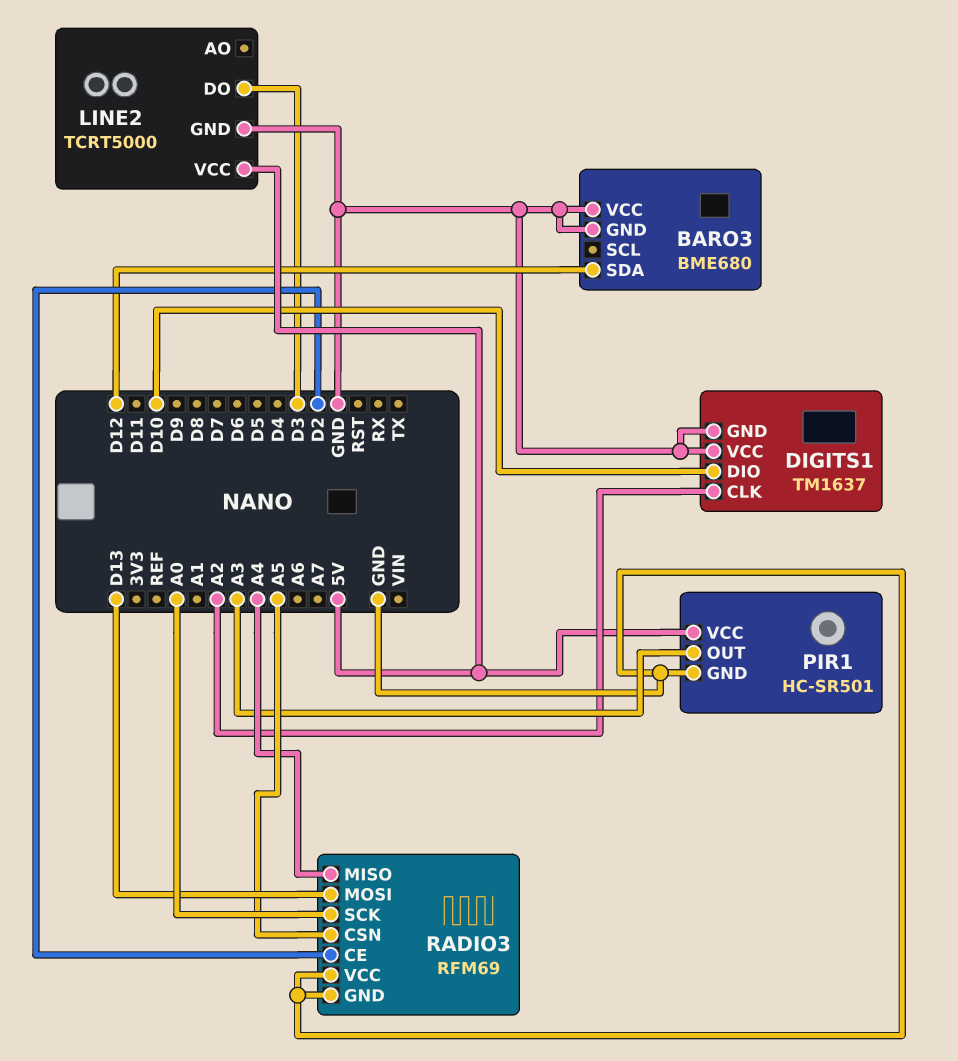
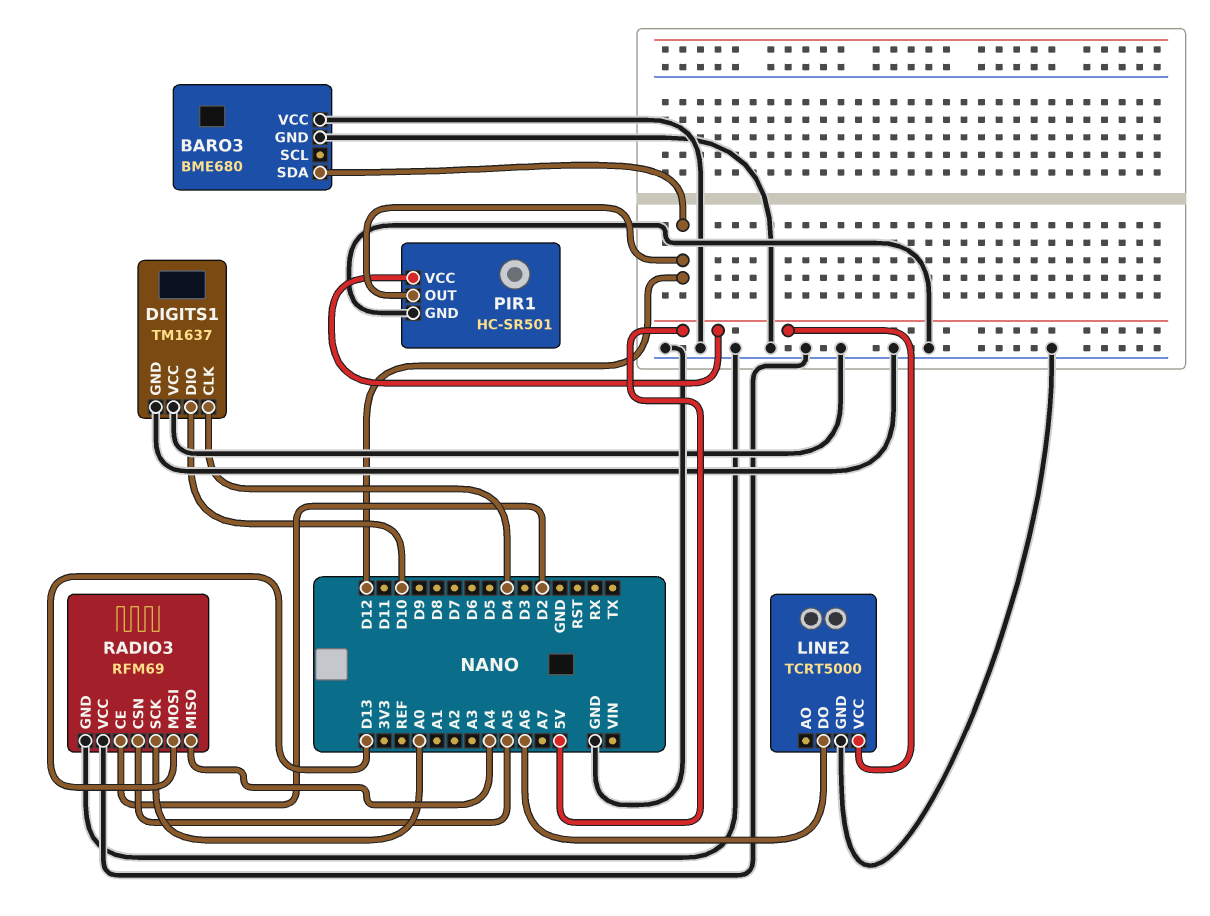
DIGITS1 pin CLK: A2 -> D4
LINE2 pin DO: D3 -> A6
PIR1 pin OUT: A3 -> D12

